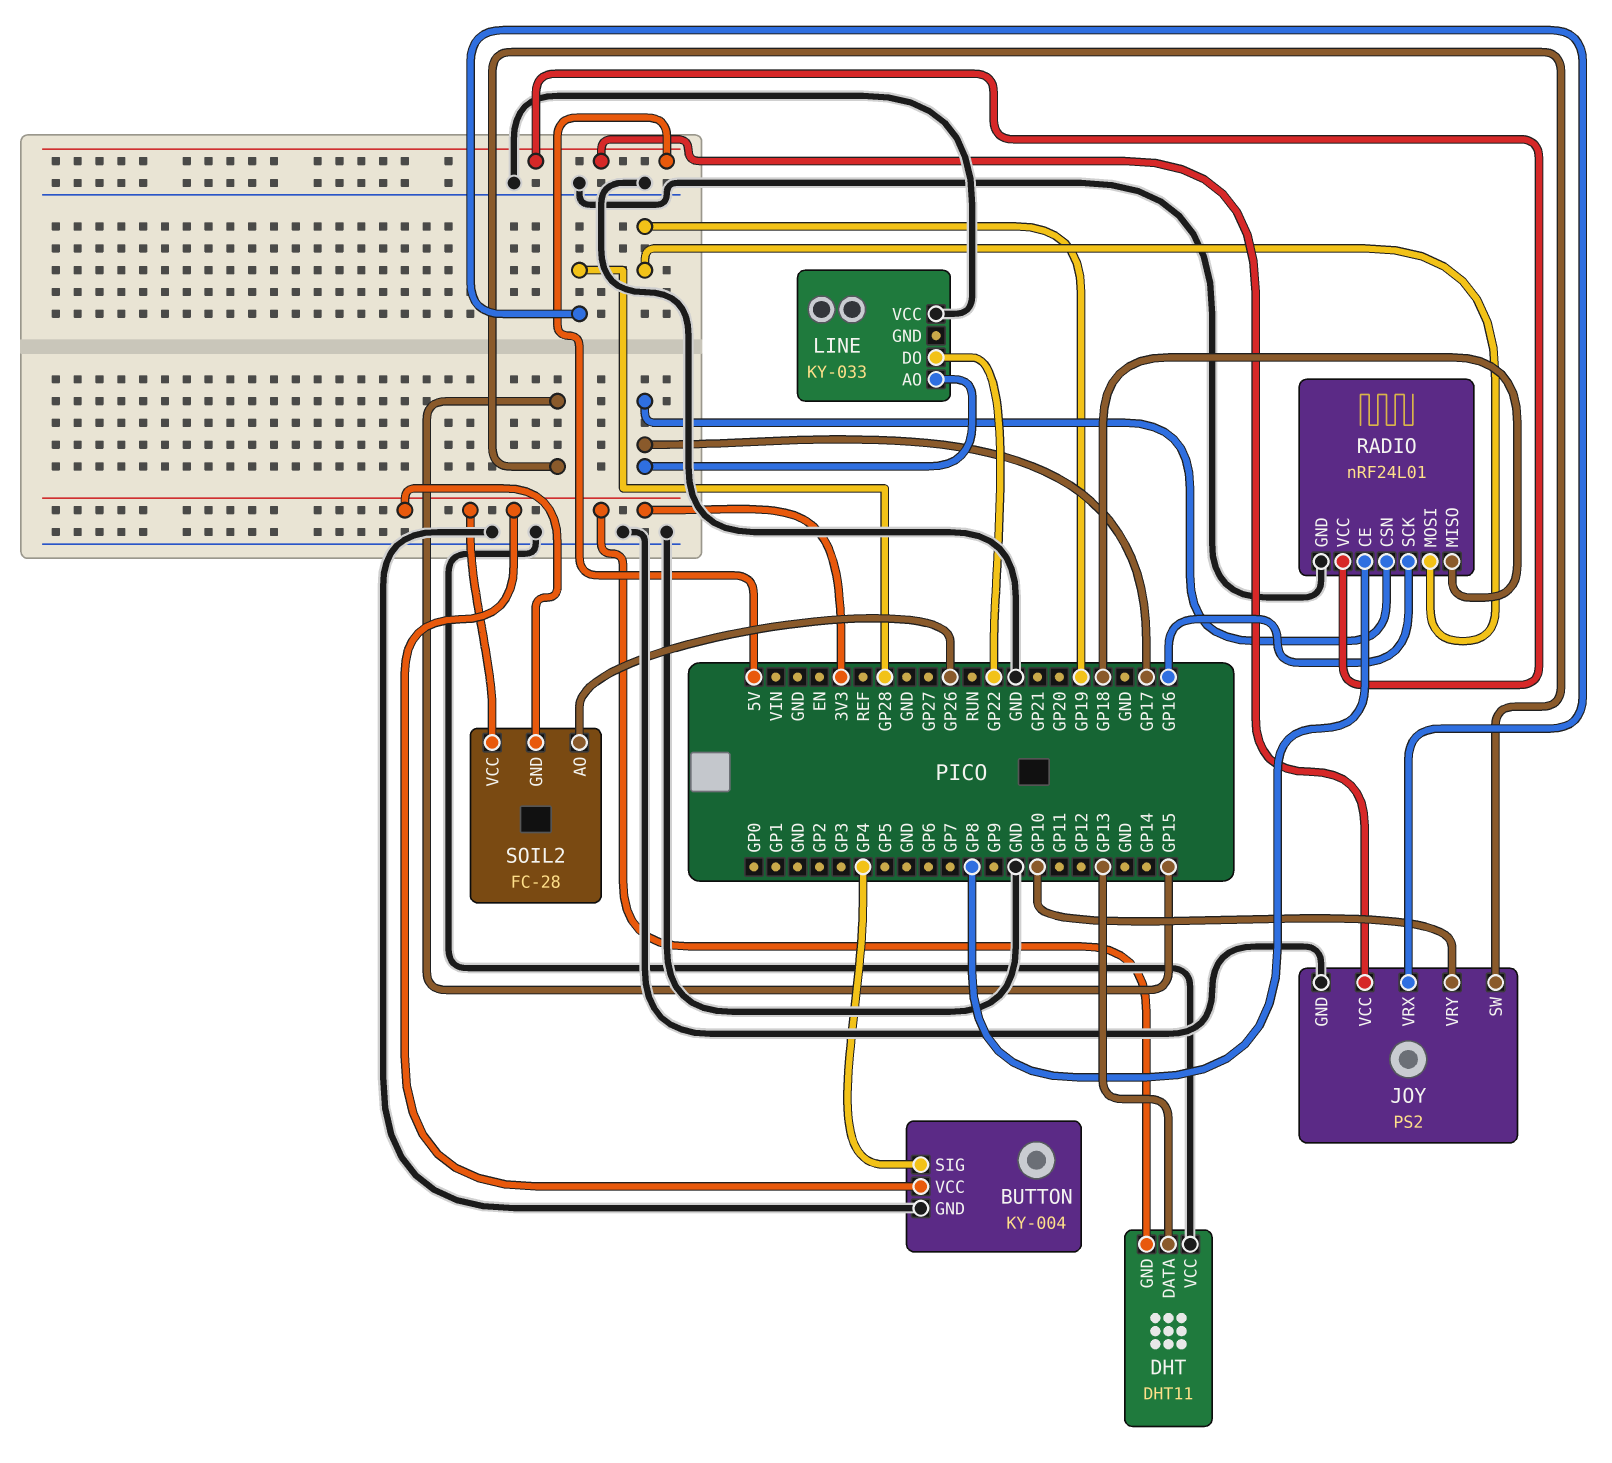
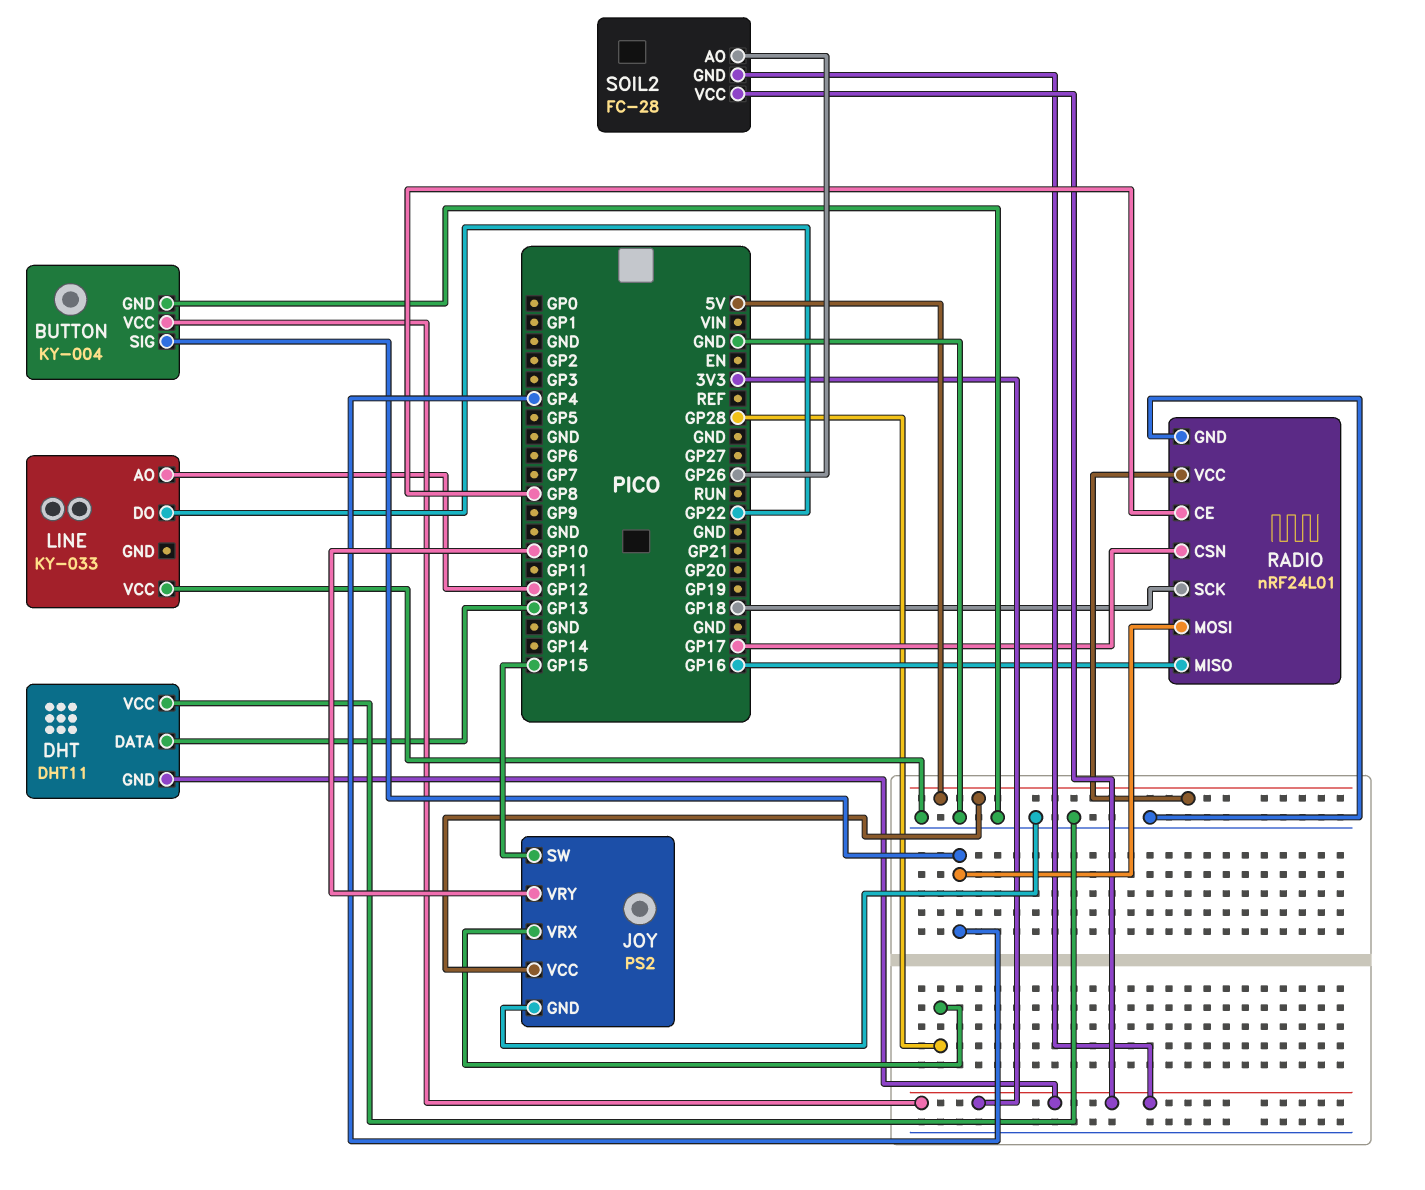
LINE pin AO: GP17 -> GP12
RADIO pin MISO: GP18 -> GP16
RADIO pin MOSI: GP19 -> GP4
RADIO pin SCK: GP16 -> GP18

